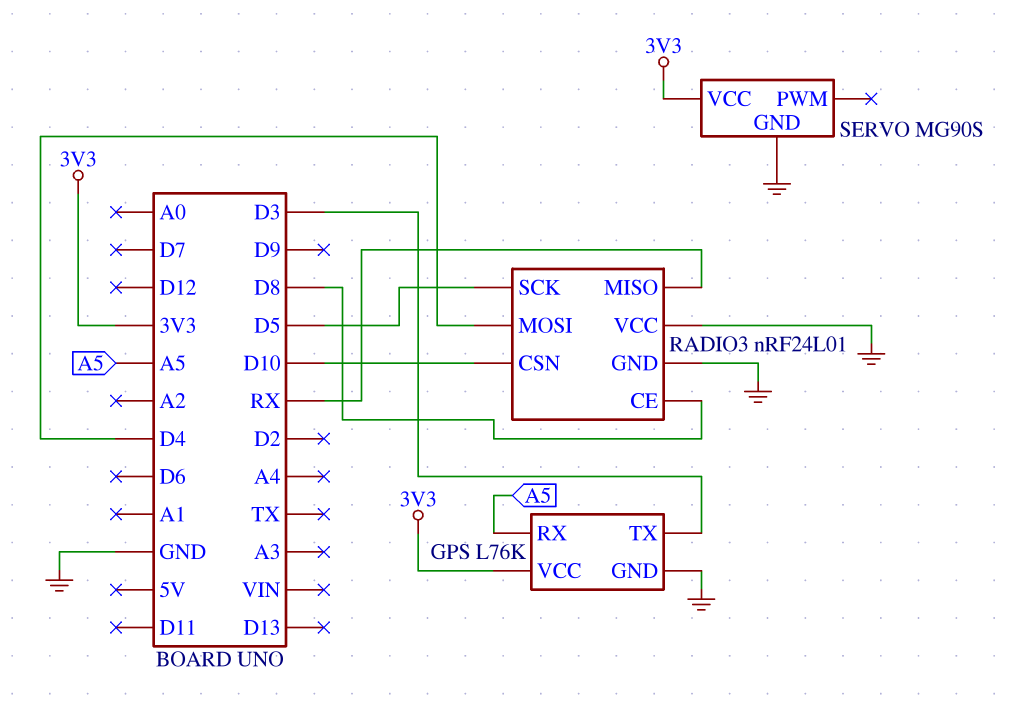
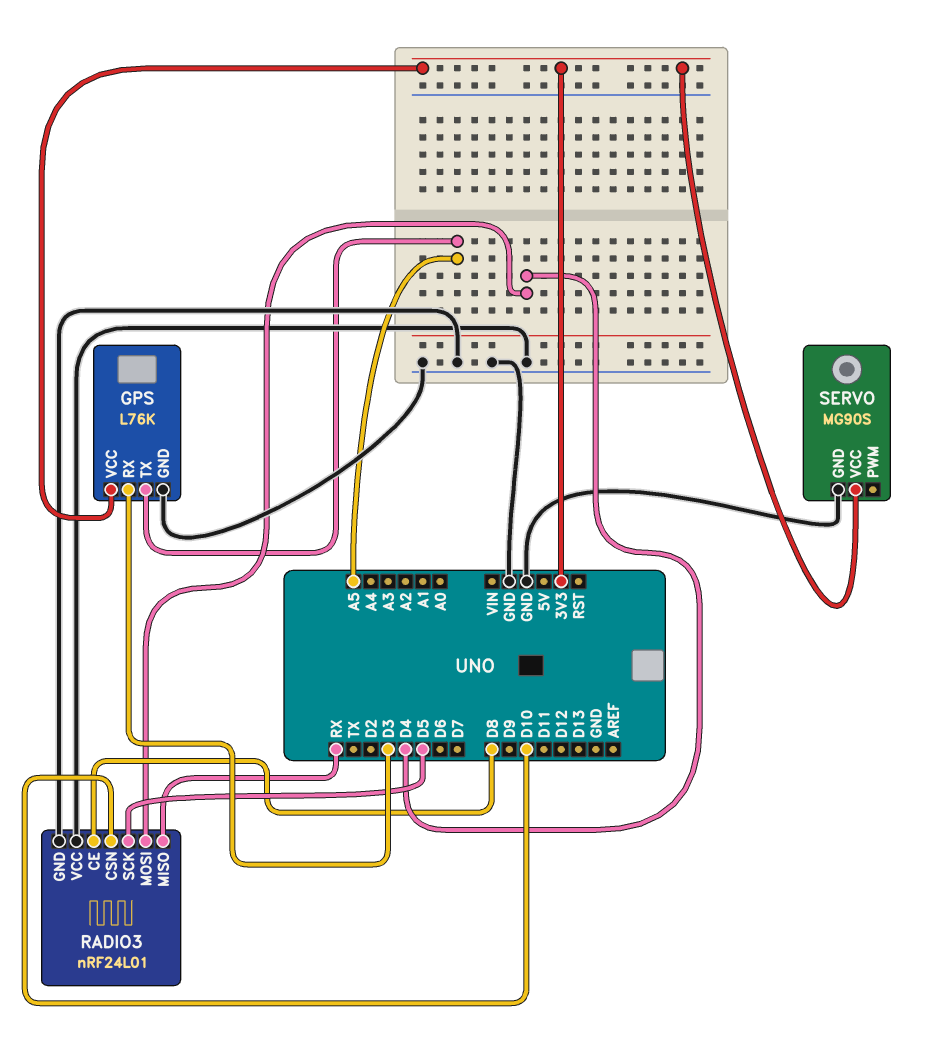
GPS pin RX: A5 -> D3
GPS pin TX: D3 -> A5

